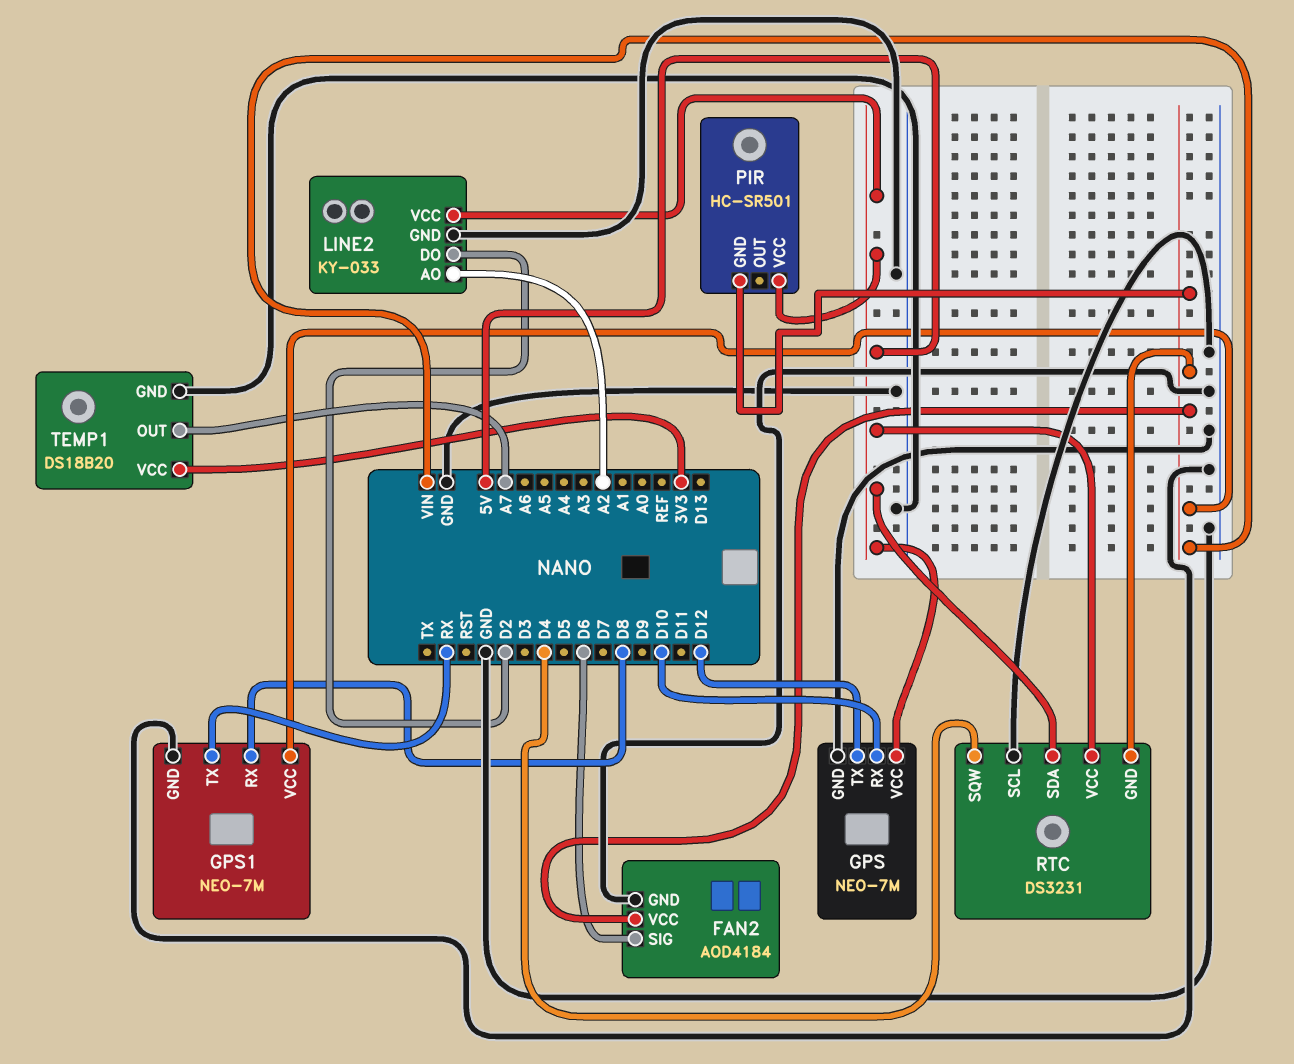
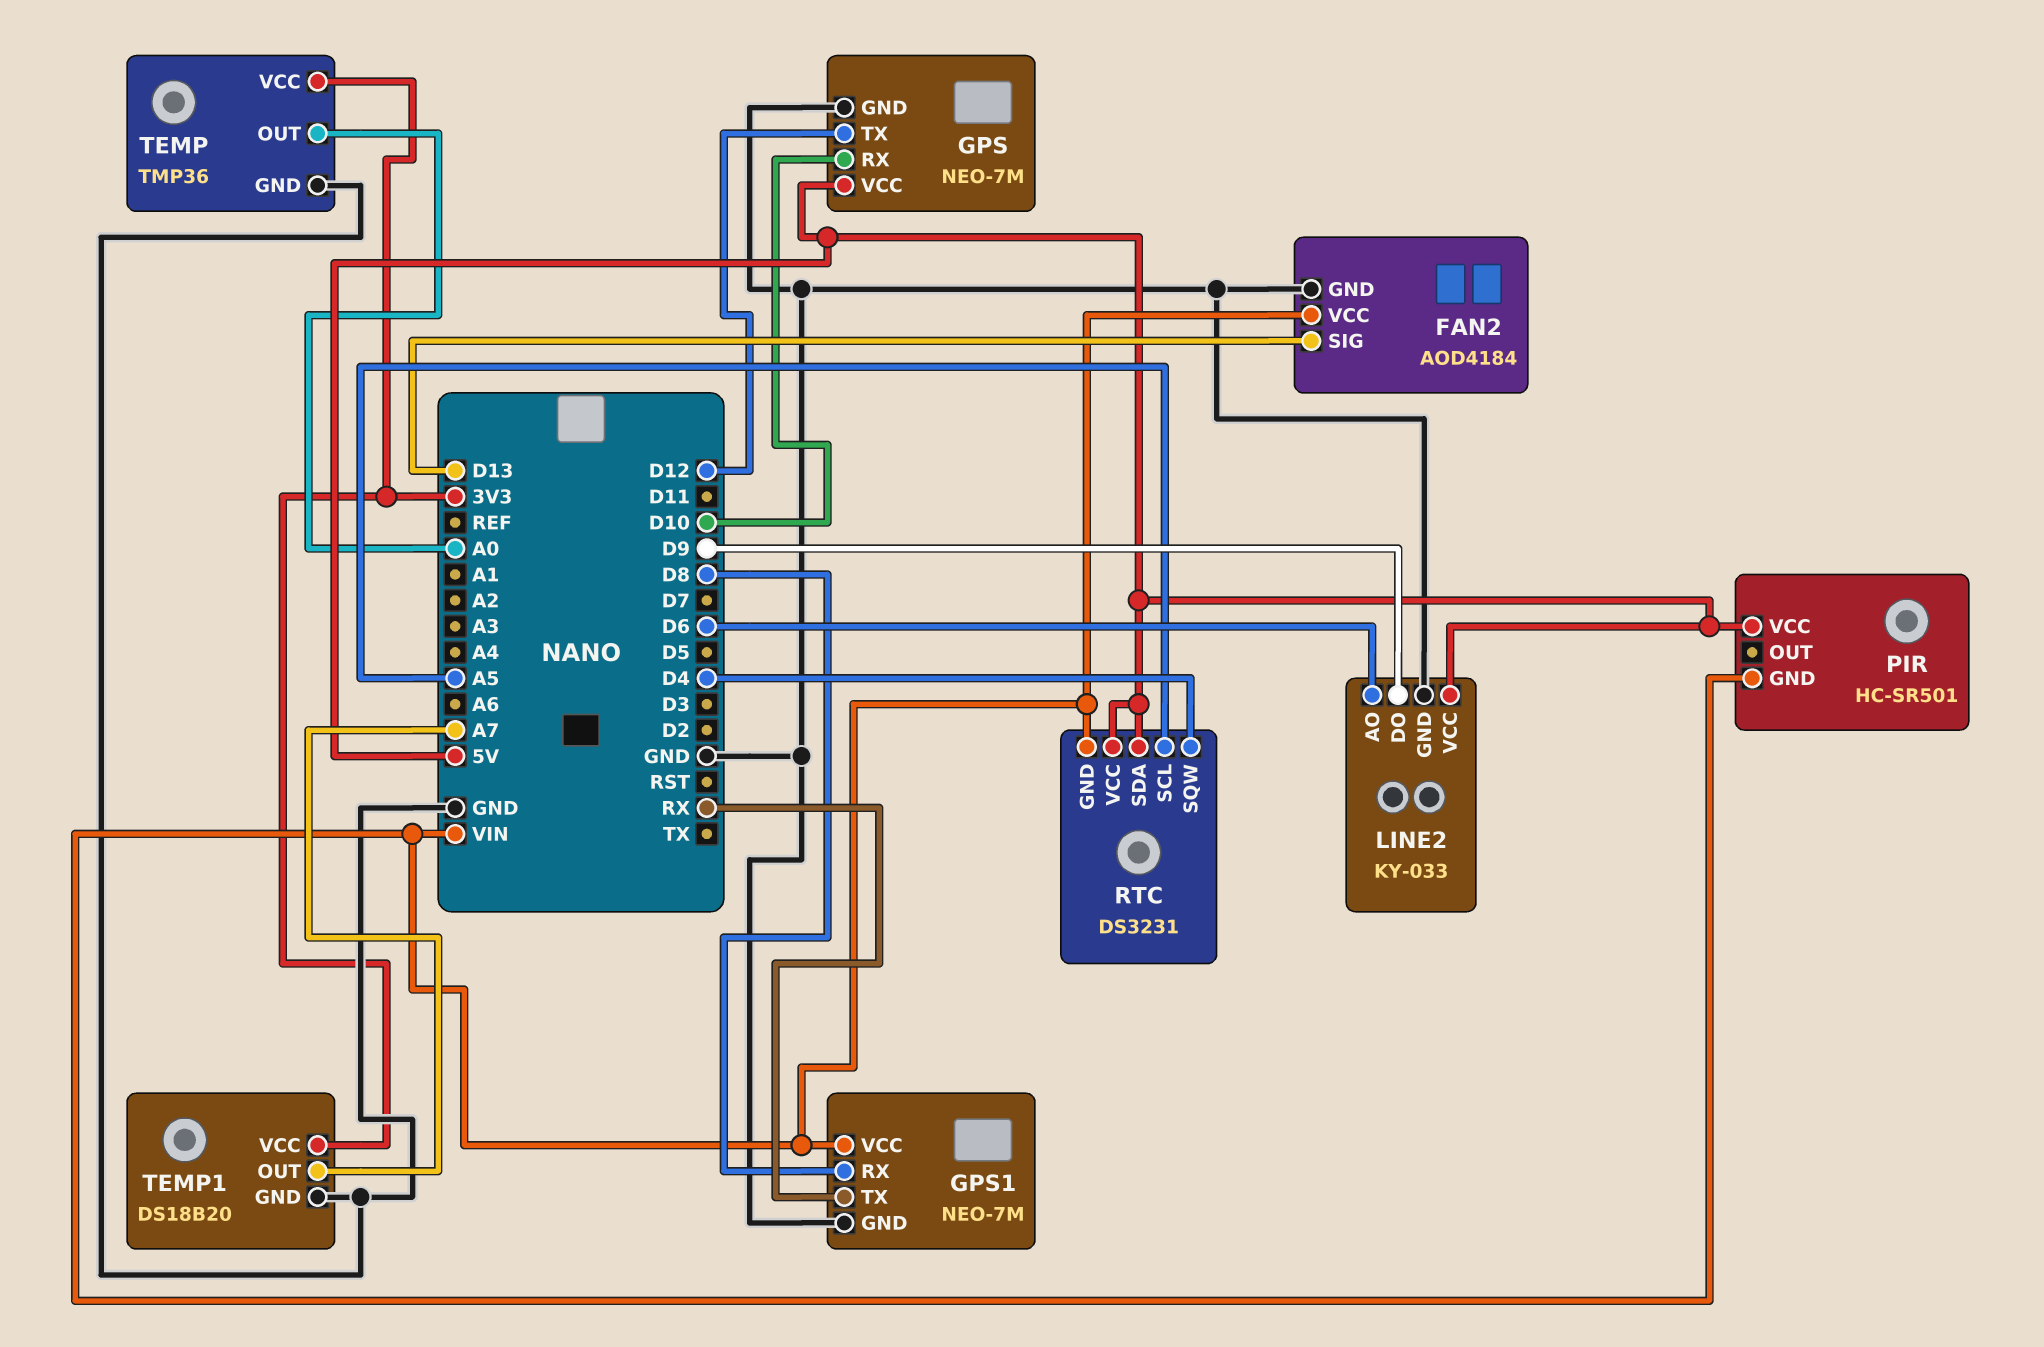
FAN2 pin SIG: D6 -> D13
LINE2 pin AO: A2 -> D6
LINE2 pin DO: D2 -> D9
RTC pin SCL: GND -> A5
TEMP: none -> TMP36
TEMP pin GND: none -> GND
TEMP pin OUT: none -> A0
TEMP pin VCC: none -> 3V3

